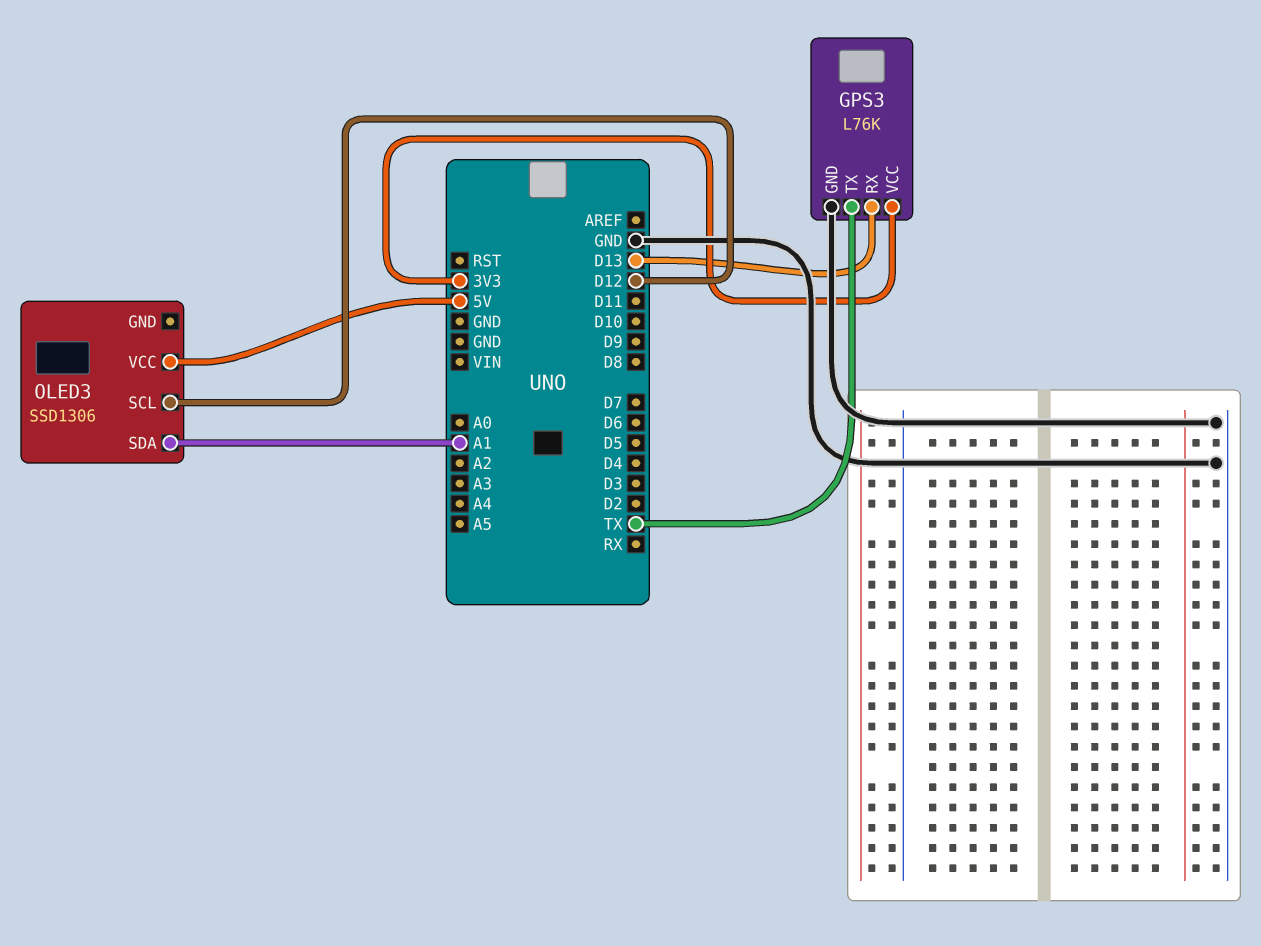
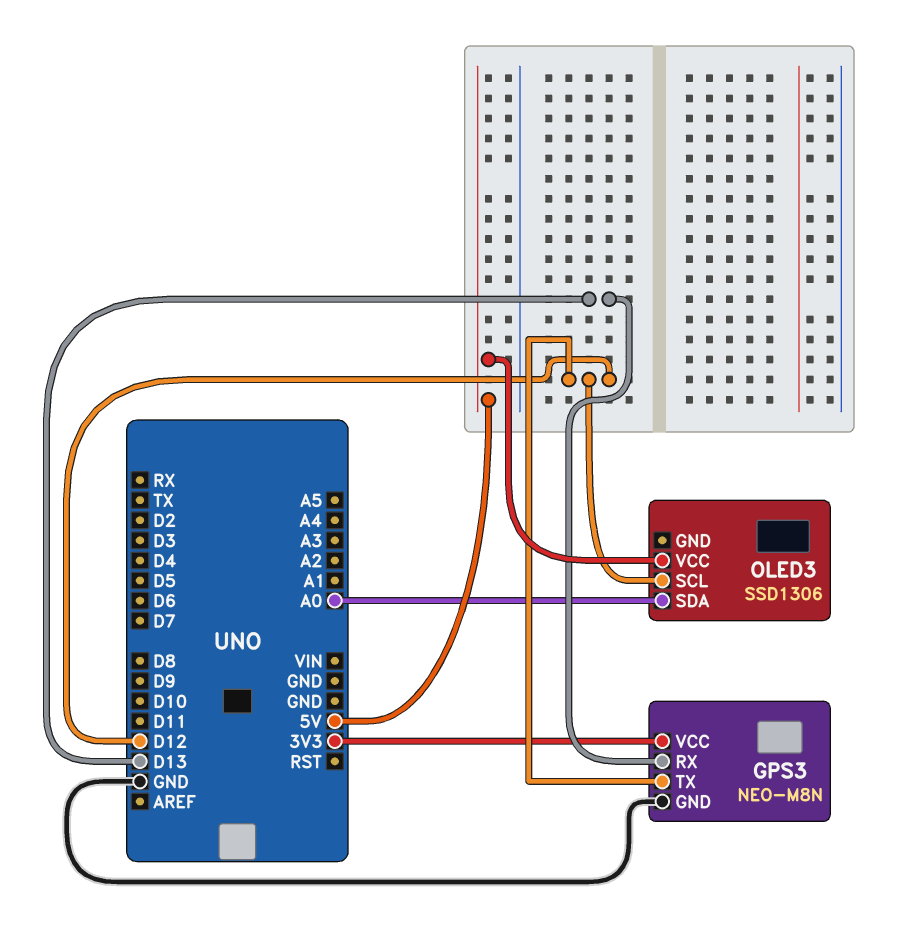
GPS3: L76K -> NEO-M8N
GPS3 pin TX: TX -> D12
OLED3 pin SDA: A1 -> A0

